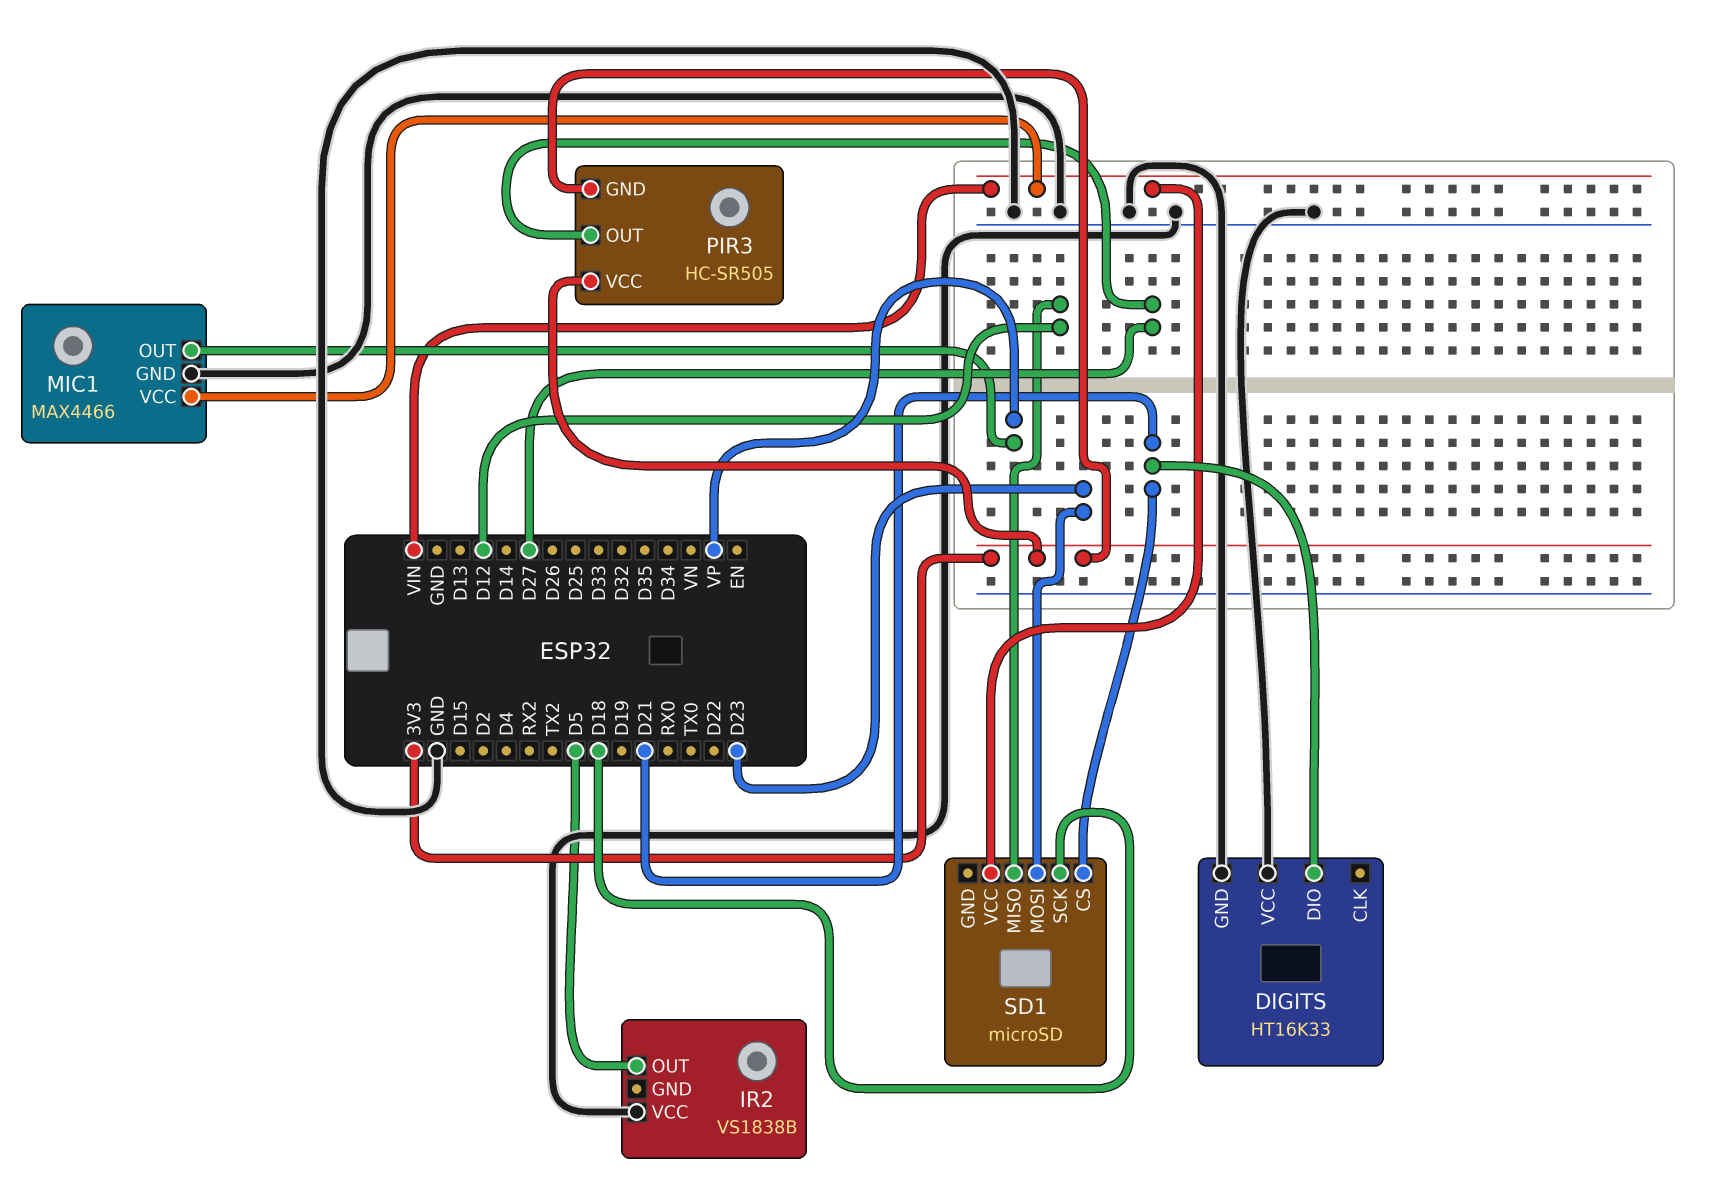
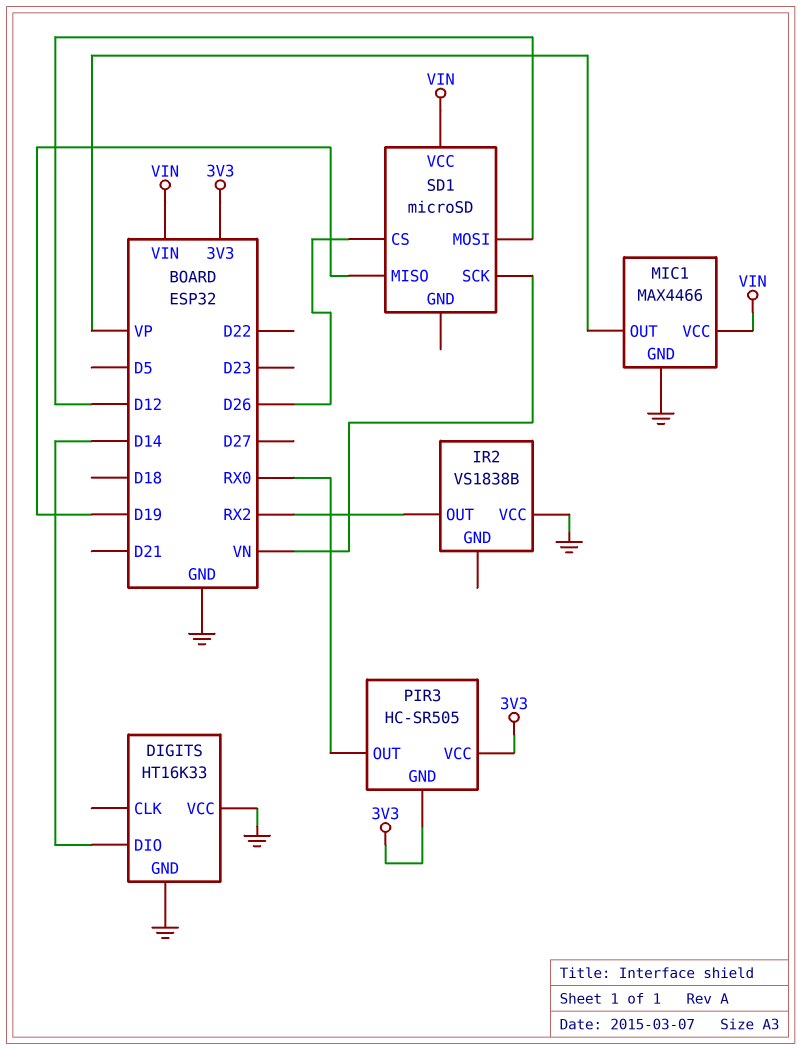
DIGITS pin DIO: D21 -> D14
IR2 pin OUT: D5 -> RX2
PIR3 pin OUT: D27 -> RX0
SD1 pin CS: D21 -> D26
SD1 pin MISO: D12 -> D19
SD1 pin MOSI: D23 -> D12
SD1 pin SCK: D18 -> VN

